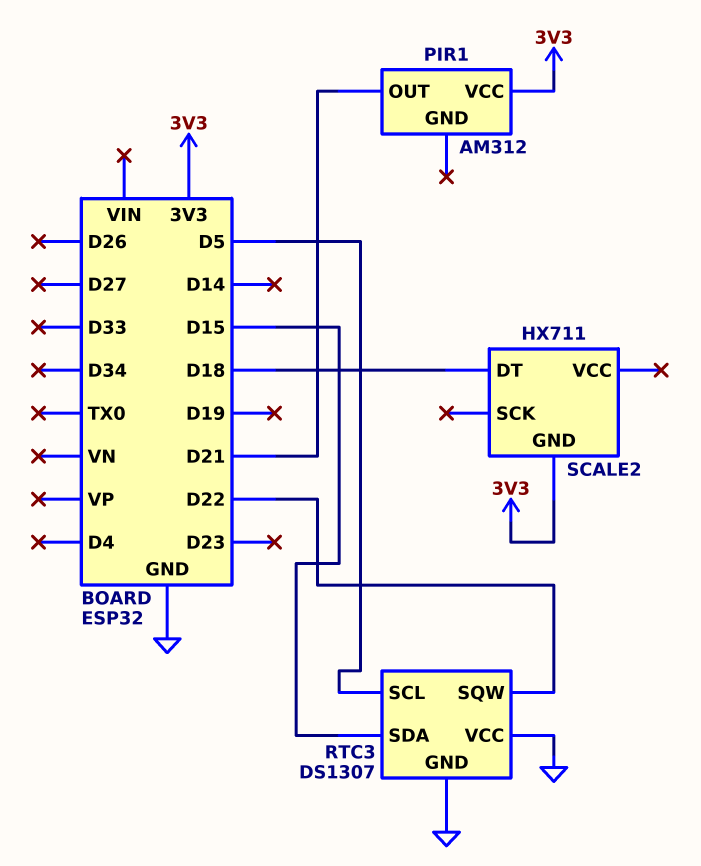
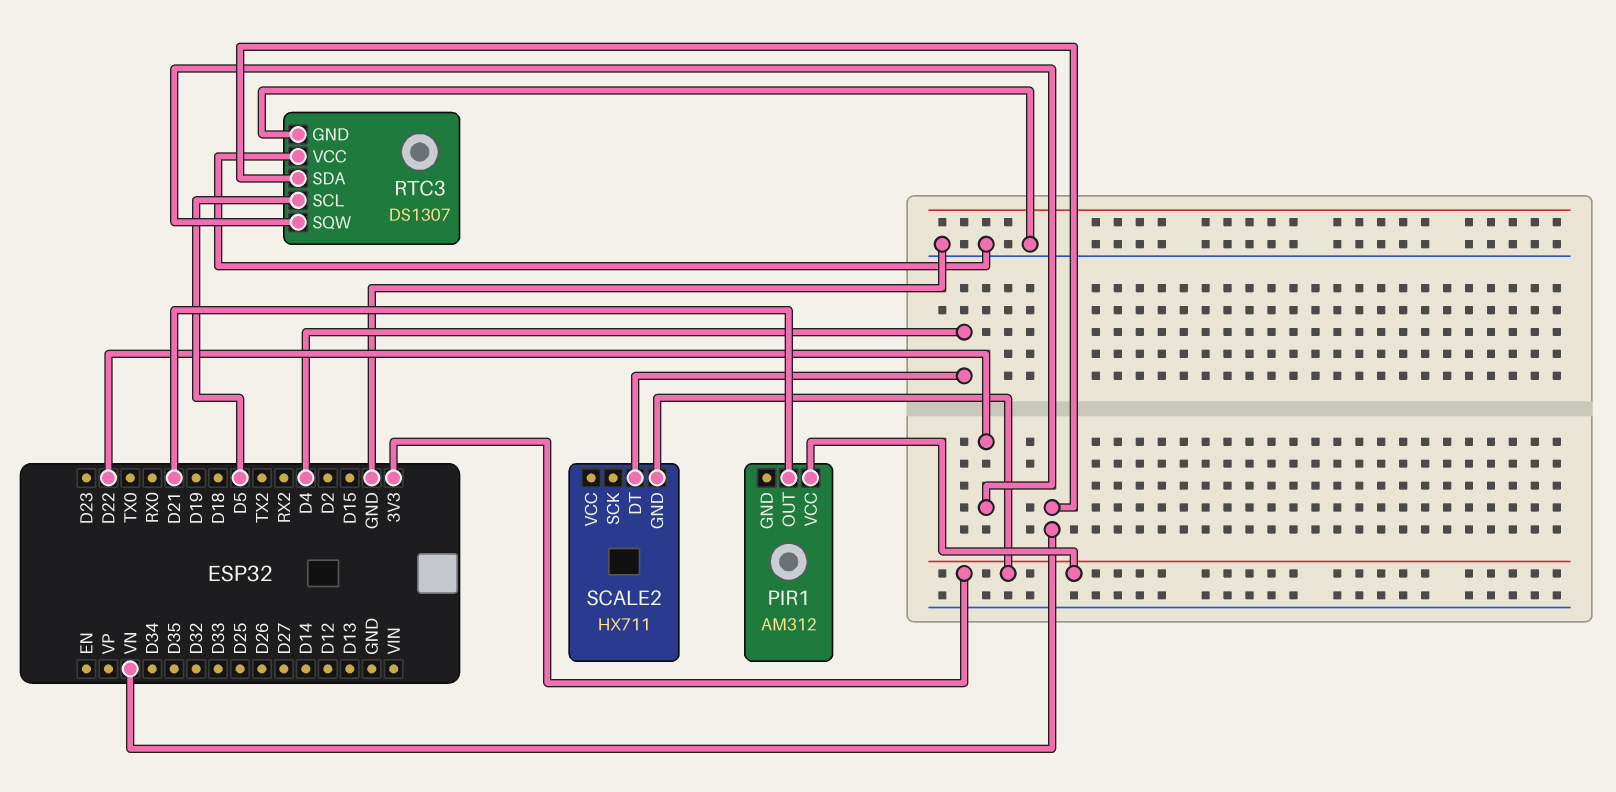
RTC3 pin SDA: D15 -> VN
SCALE2 pin DT: D18 -> D4

